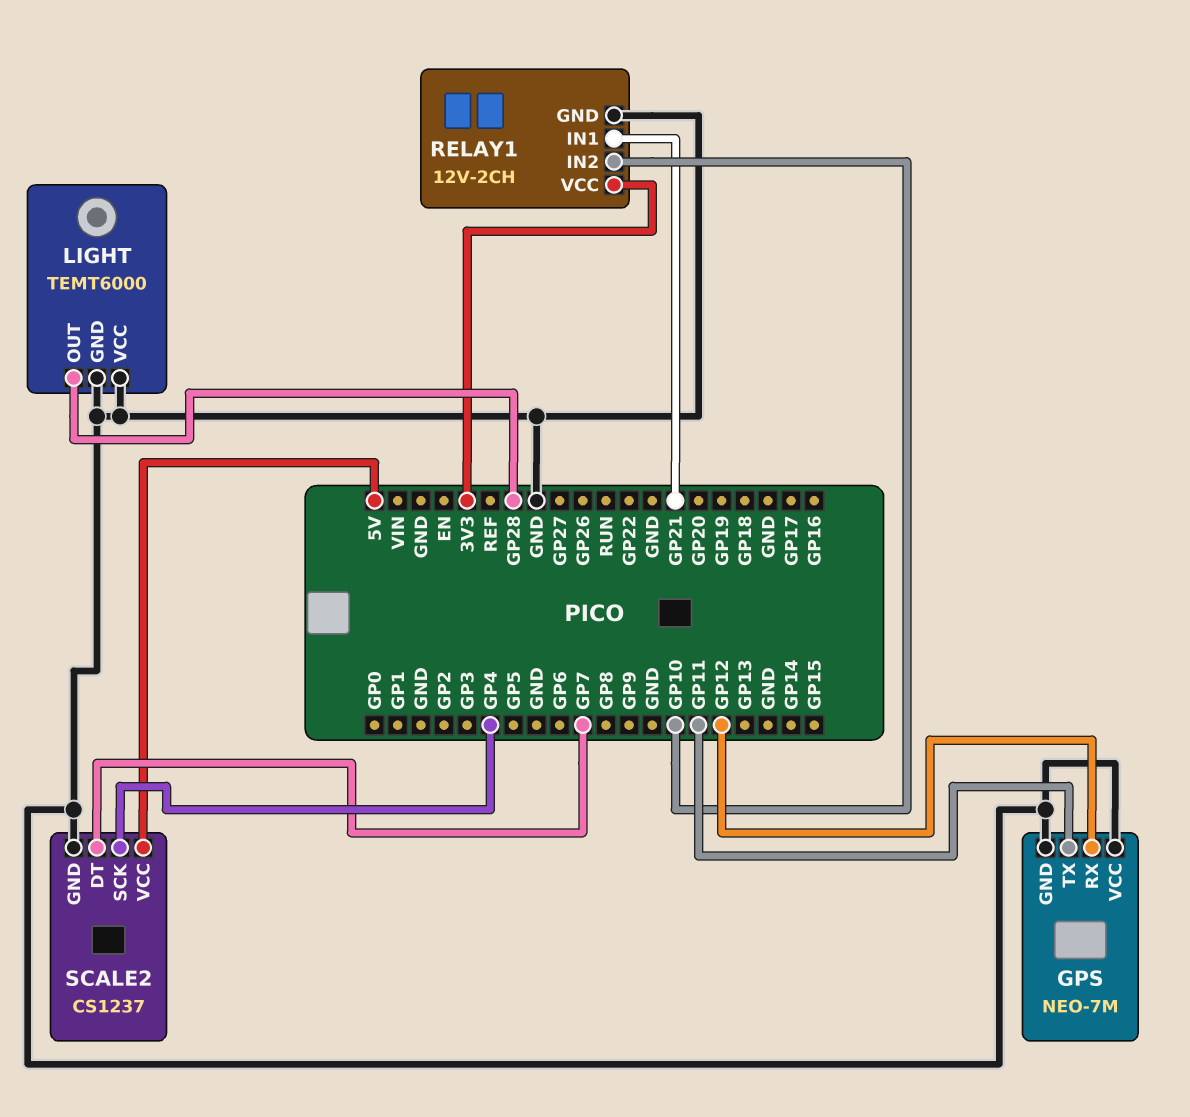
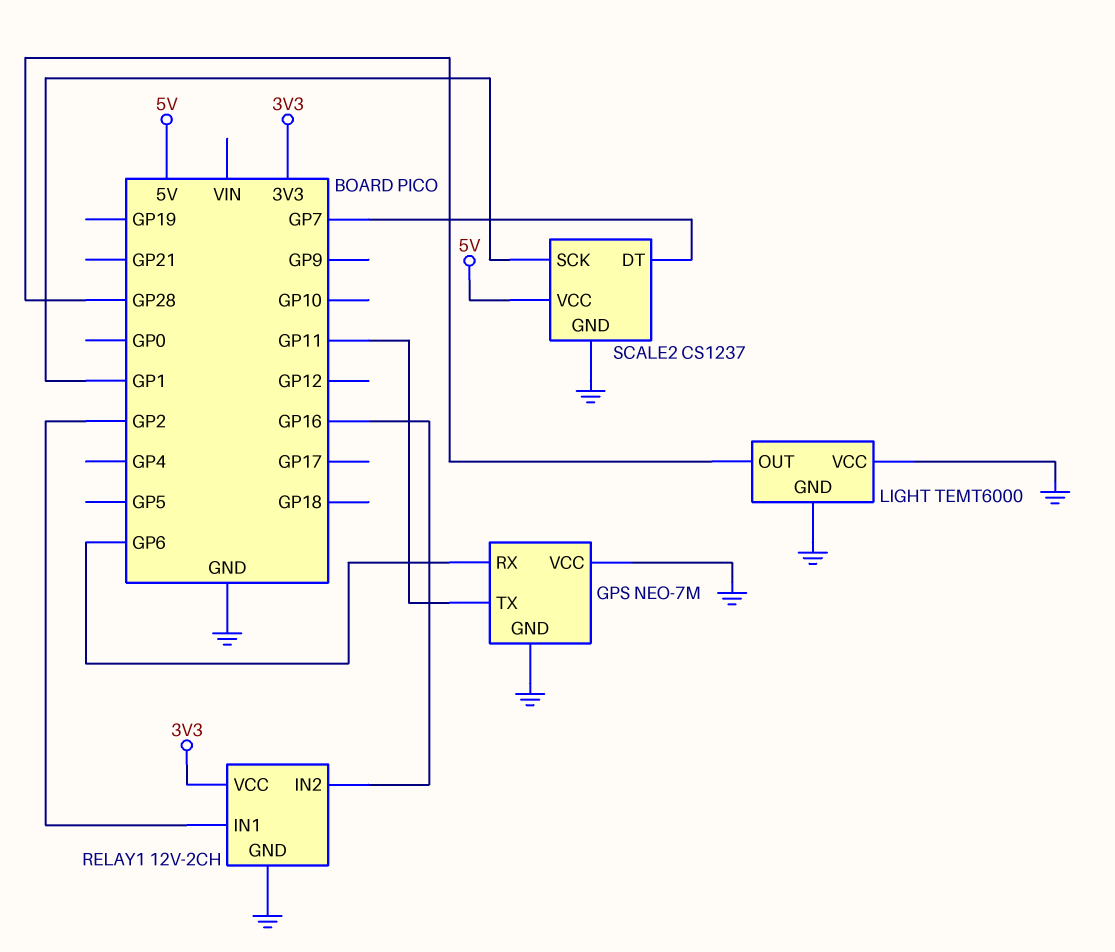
GPS pin RX: GP12 -> GP6
RELAY1 pin IN1: GP21 -> GP2
RELAY1 pin IN2: GP10 -> GP16
SCALE2 pin SCK: GP4 -> GP1

